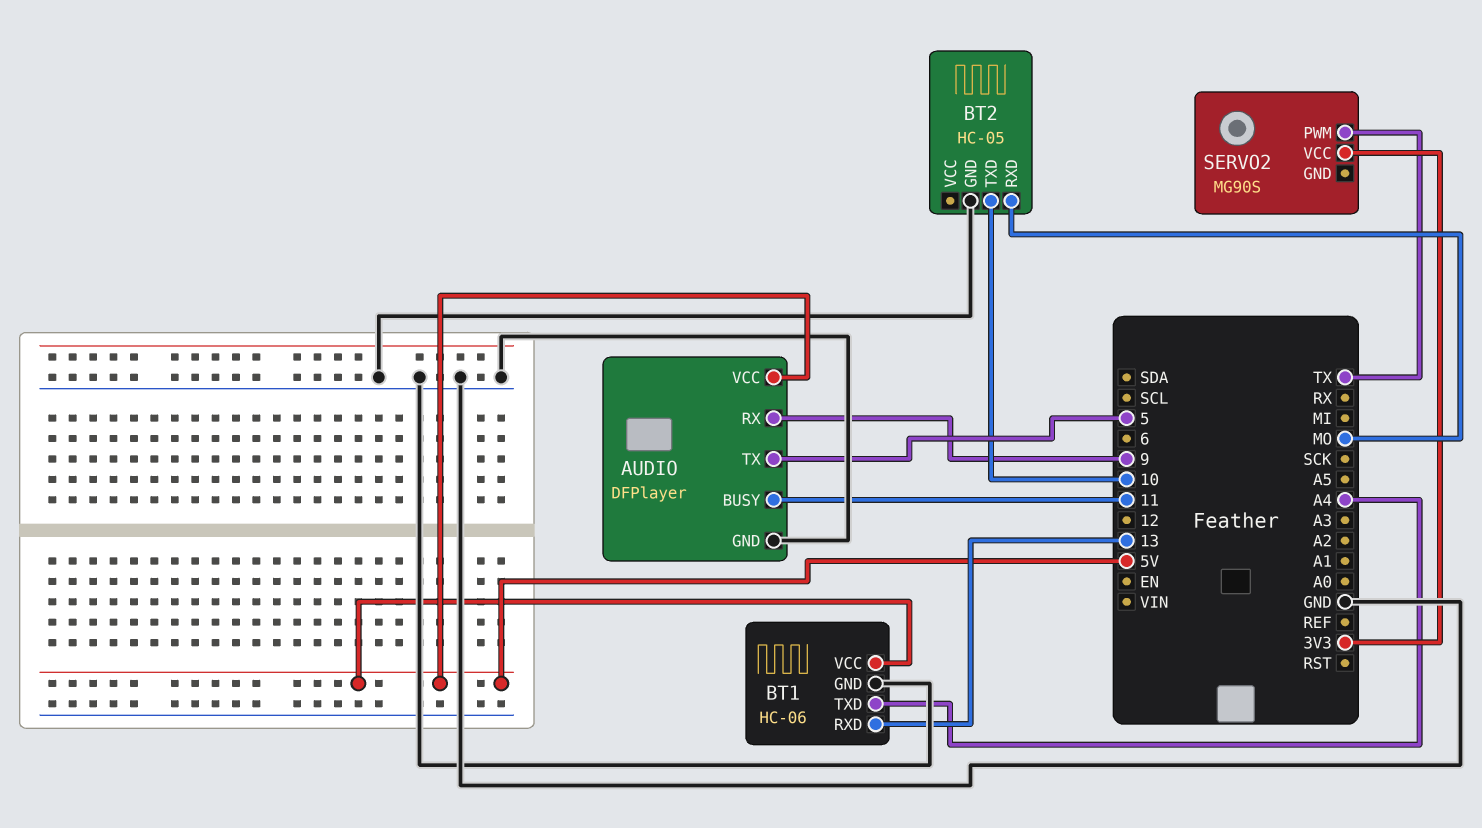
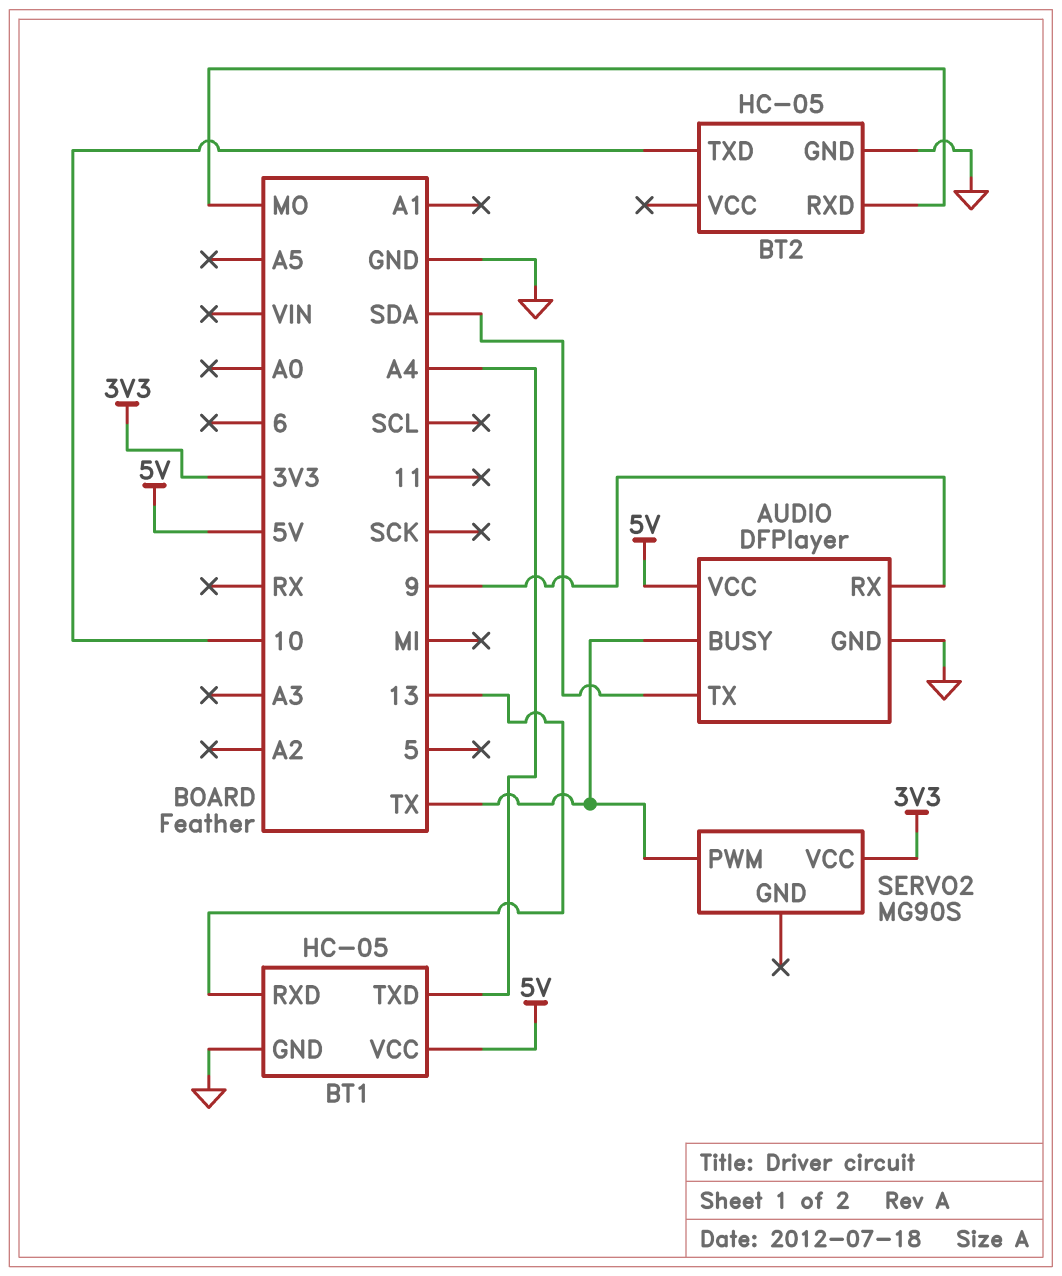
AUDIO pin BUSY: 11 -> TX
AUDIO pin TX: 5 -> SDA
BT1: HC-06 -> HC-05

